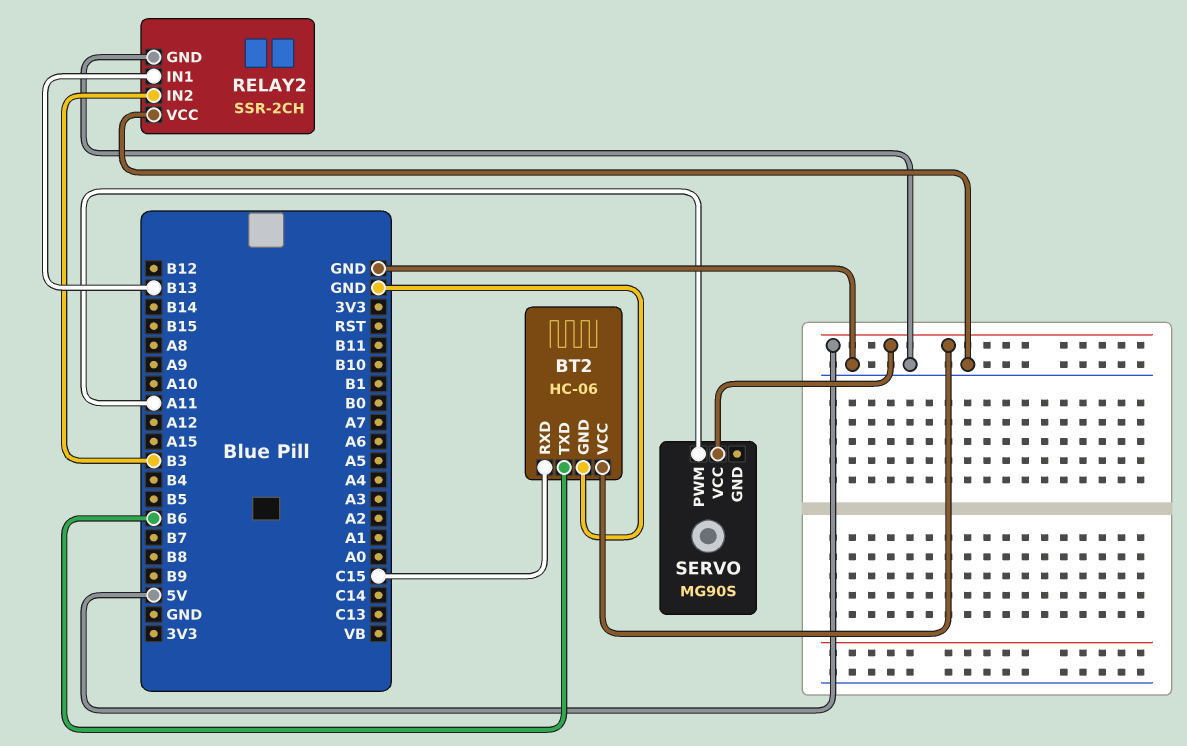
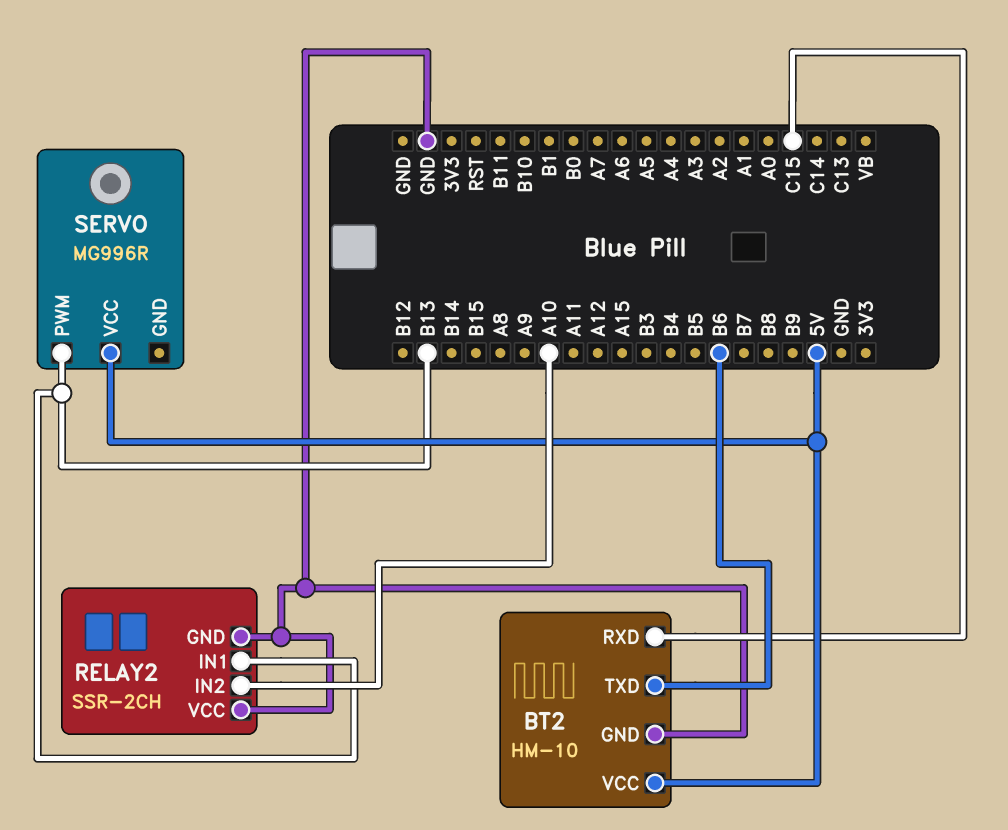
BT2: HC-06 -> HM-10
RELAY2 pin IN2: B3 -> A10
SERVO: MG90S -> MG996R
SERVO pin PWM: A11 -> B13

